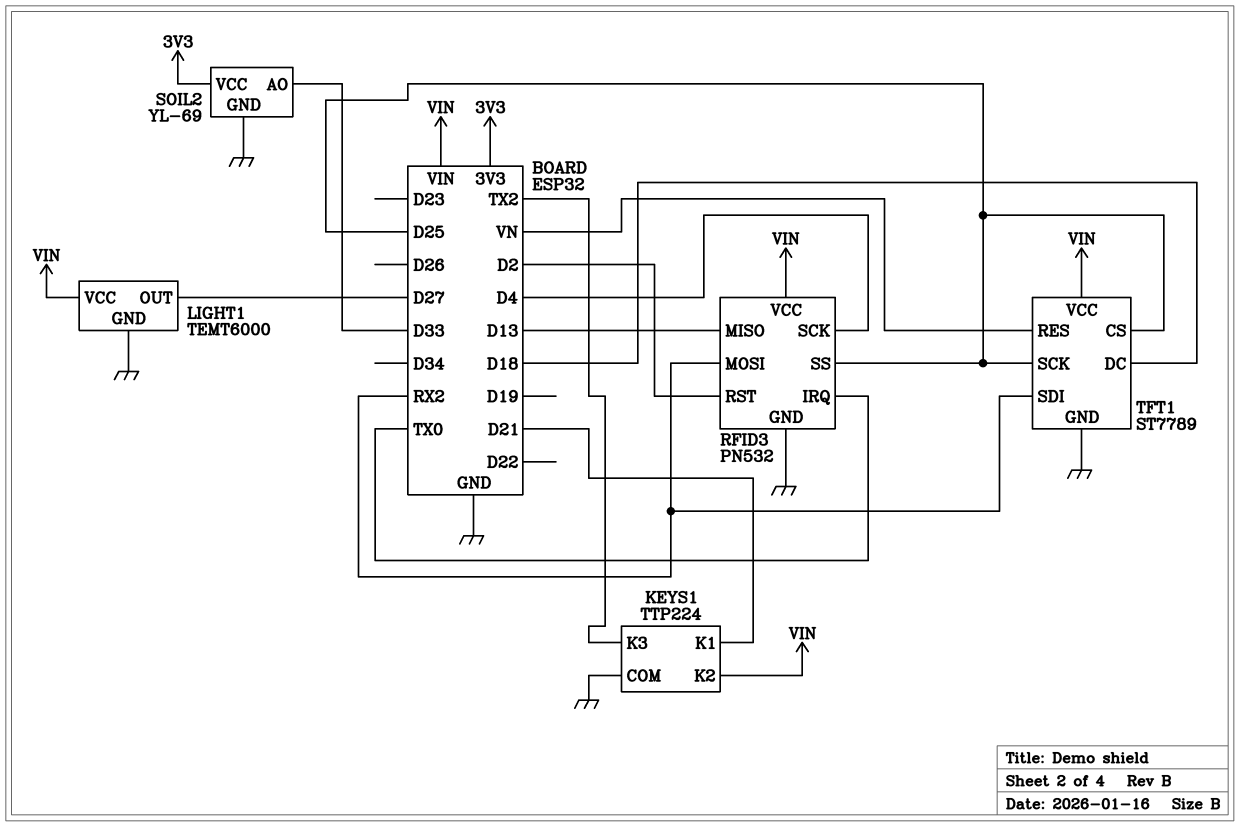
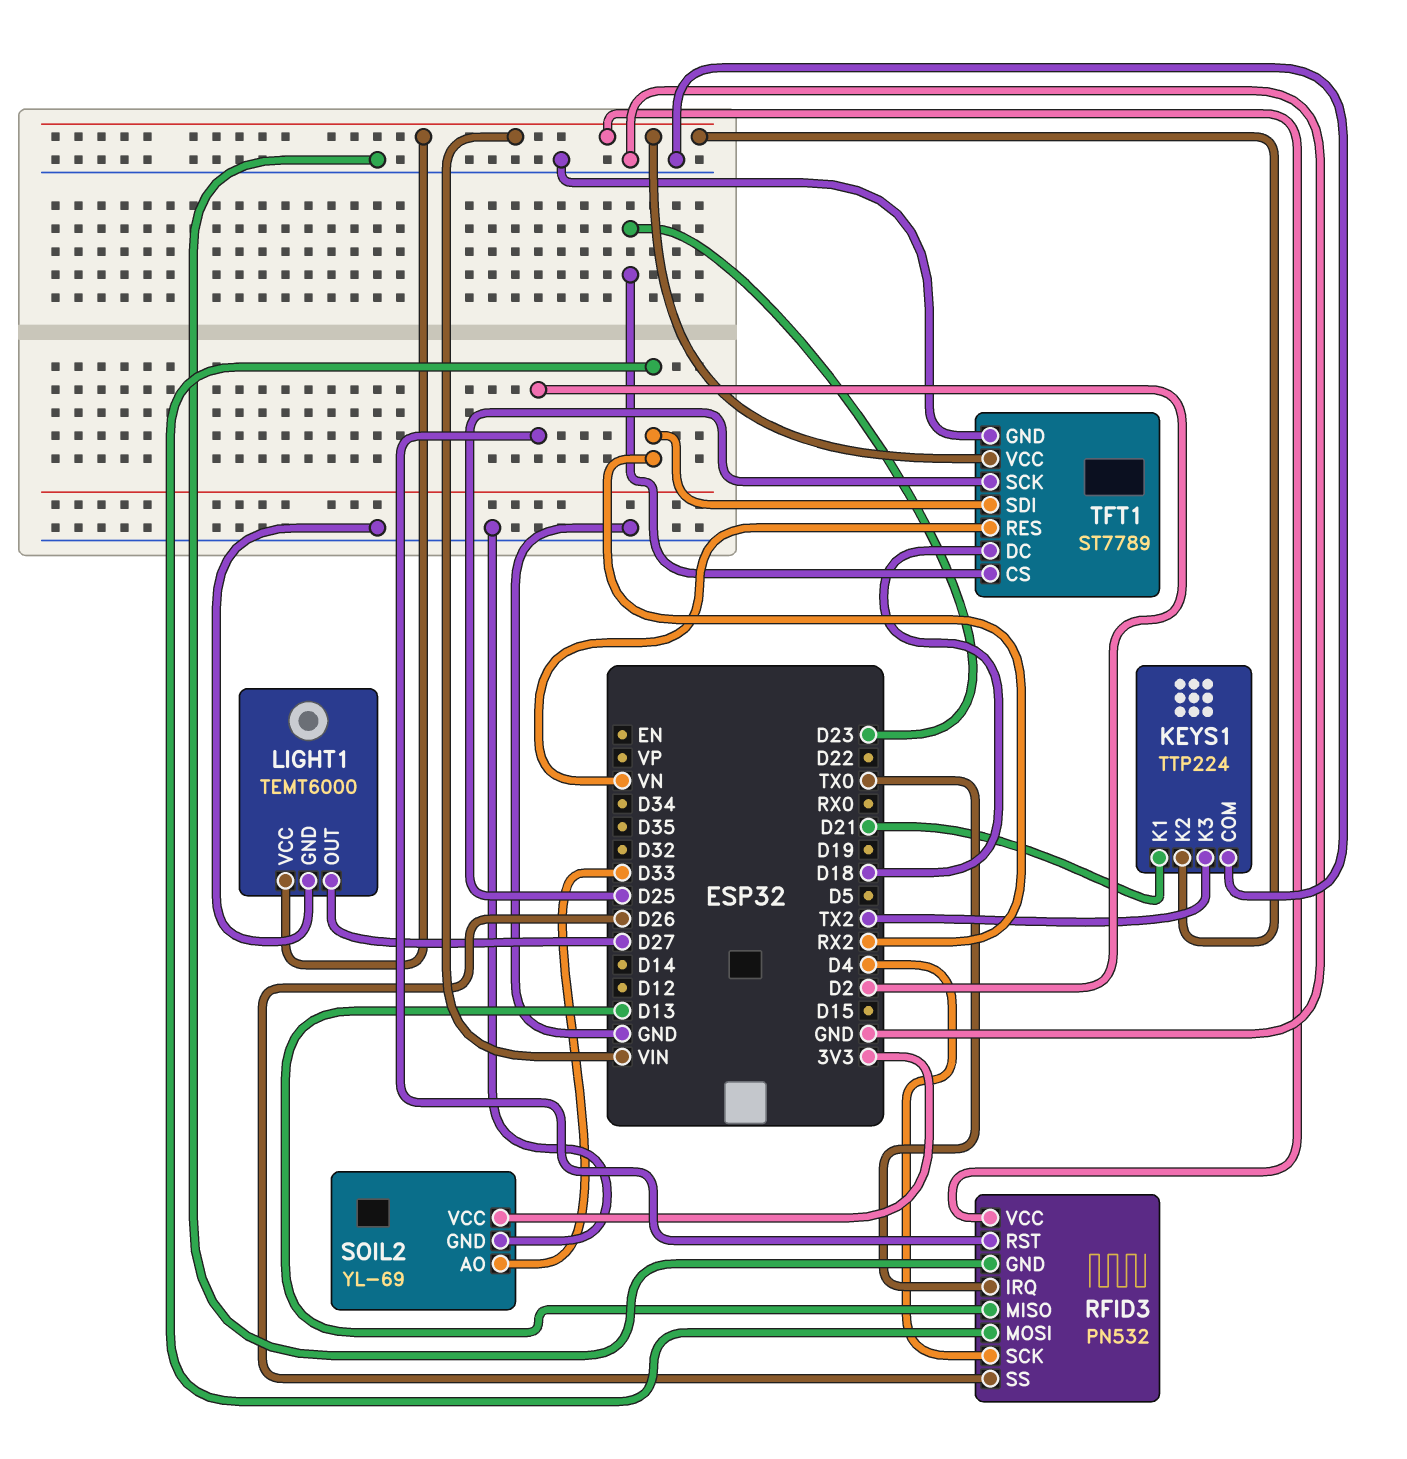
RFID3 pin SS: D25 -> D26
TFT1 pin CS: D25 -> D23

